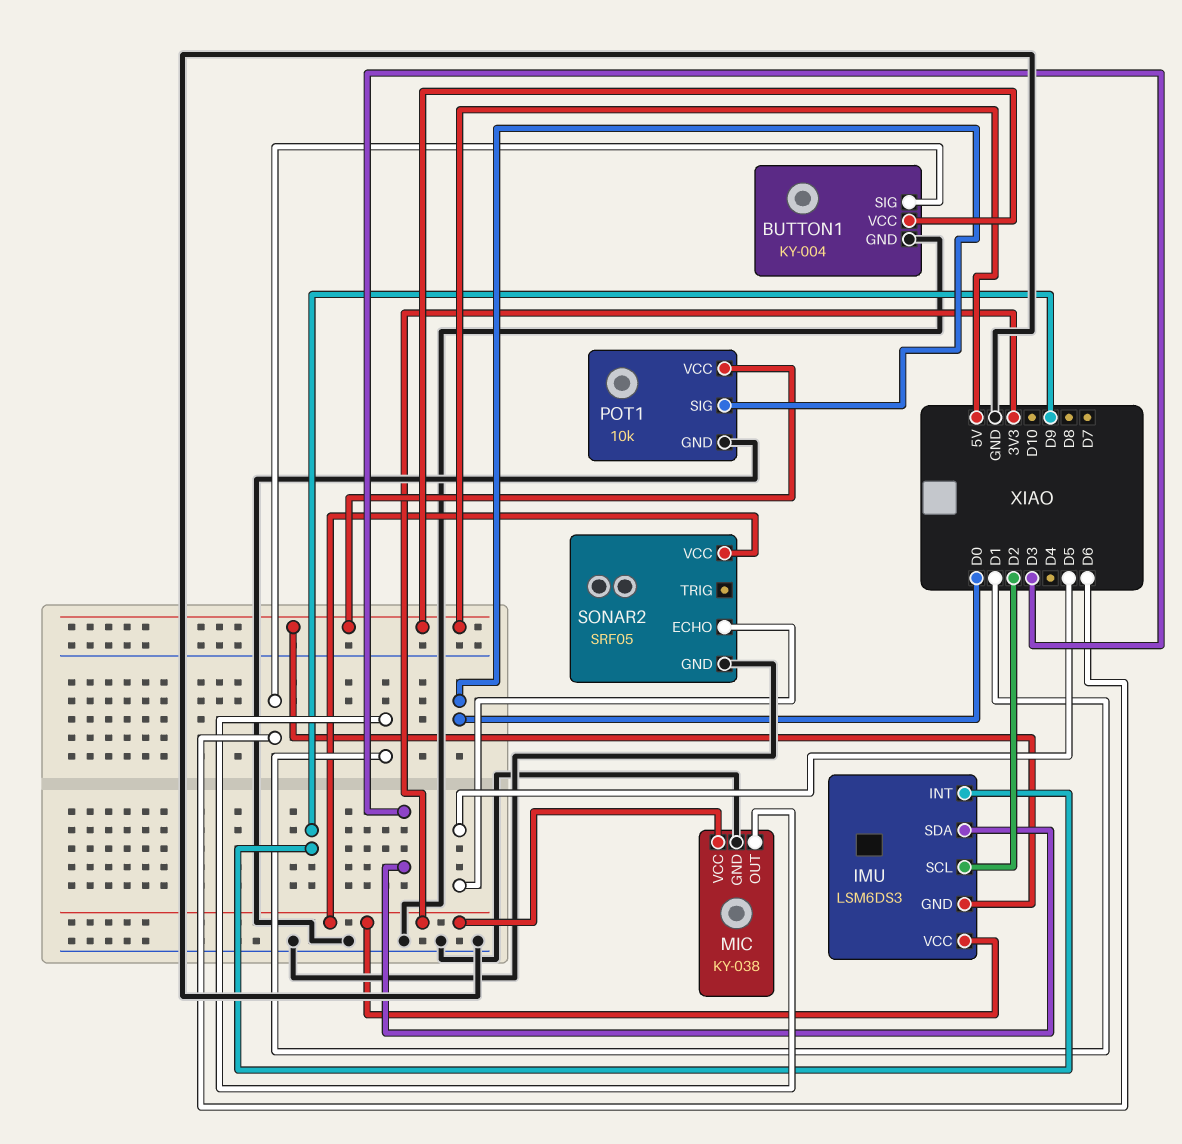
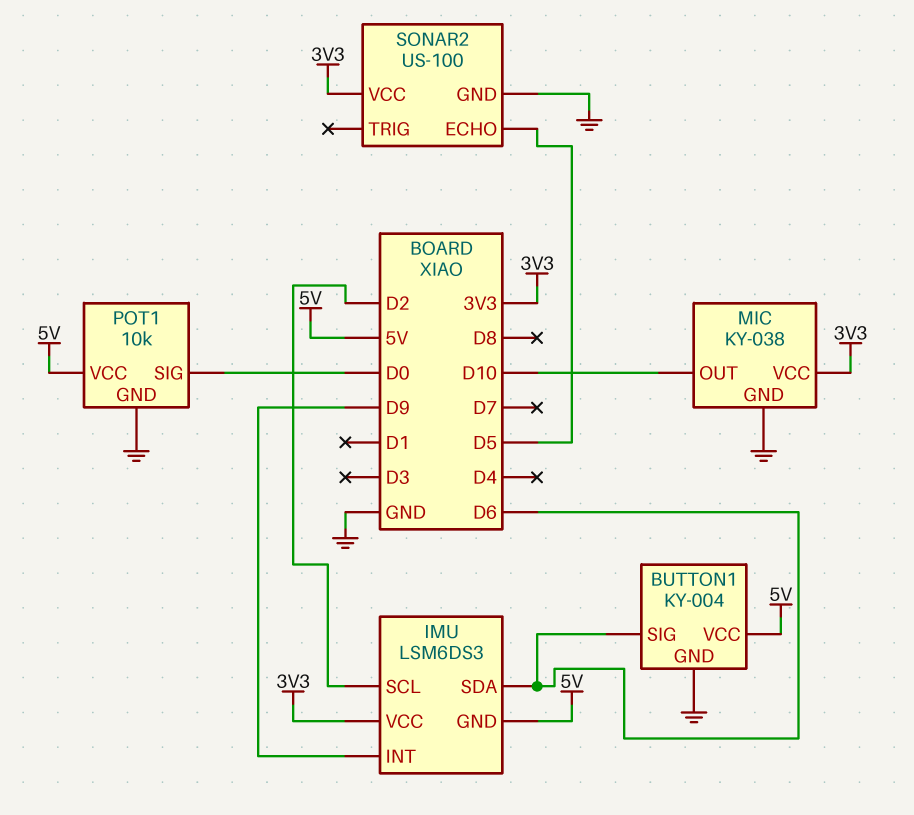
IMU pin SDA: D3 -> D6
MIC pin OUT: D1 -> D10
SONAR2: SRF05 -> US-100

